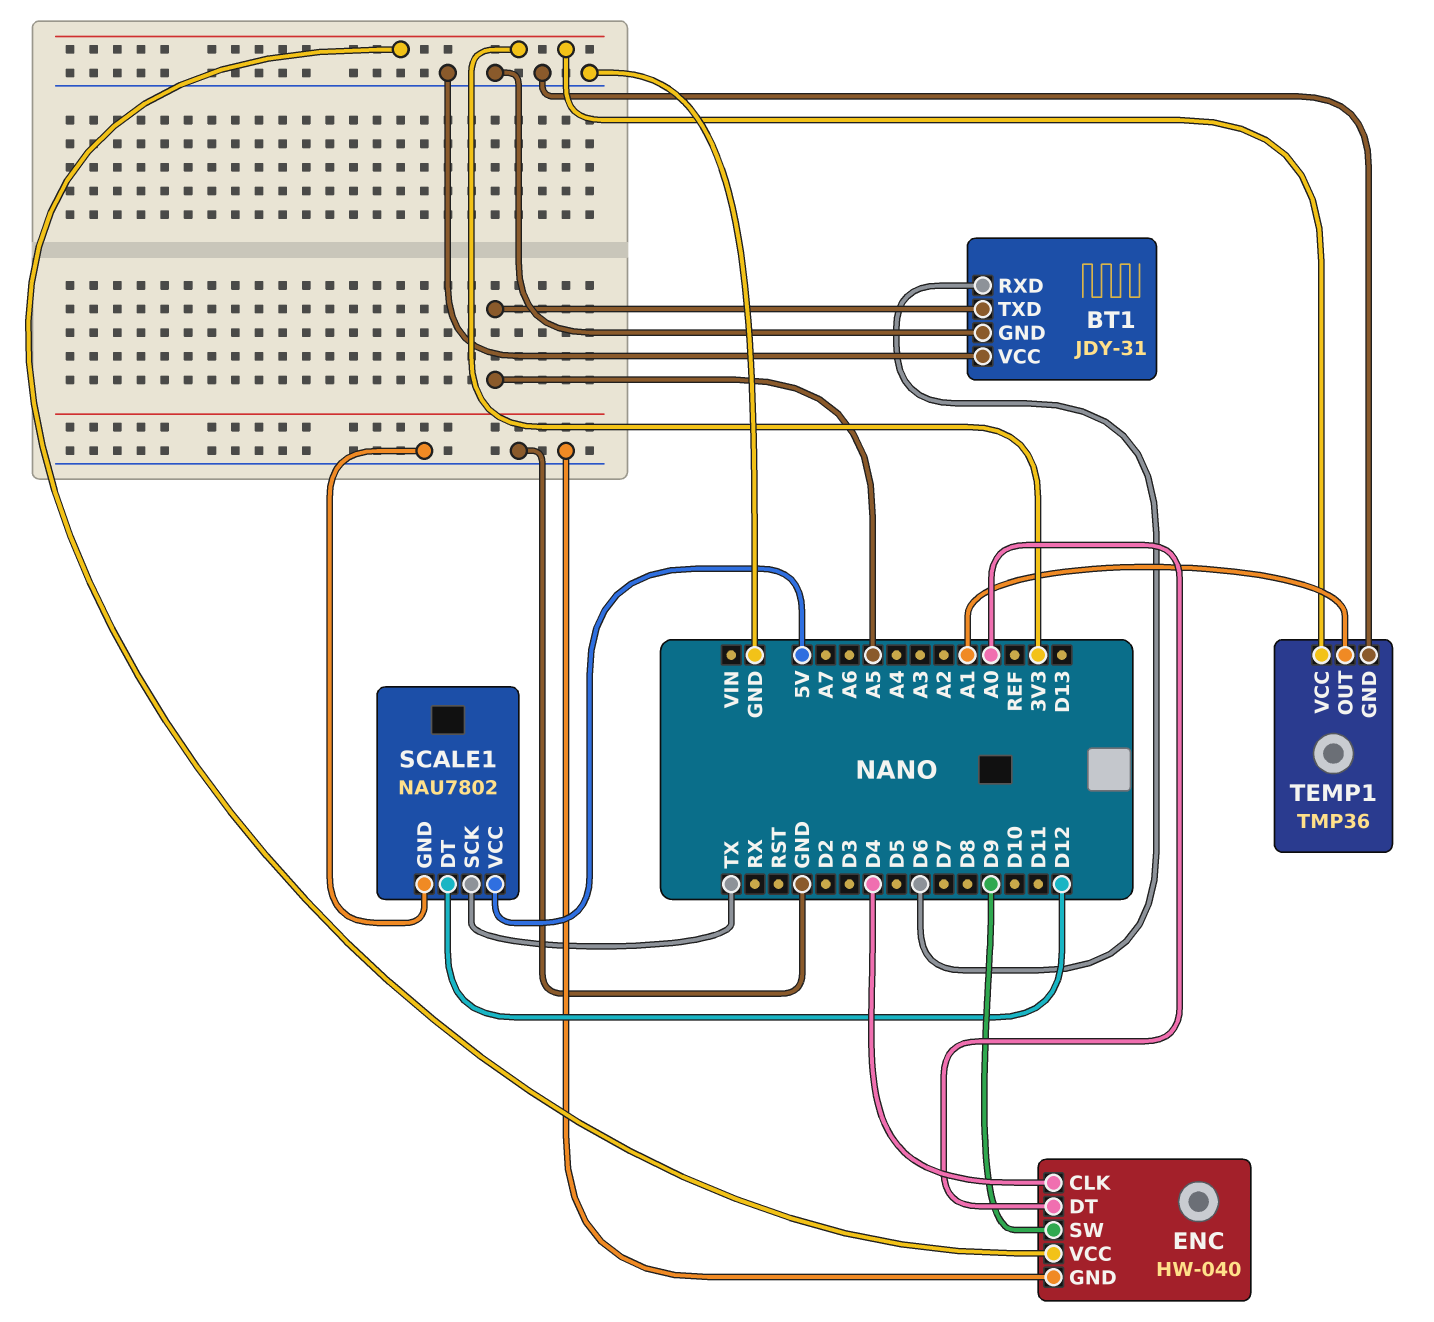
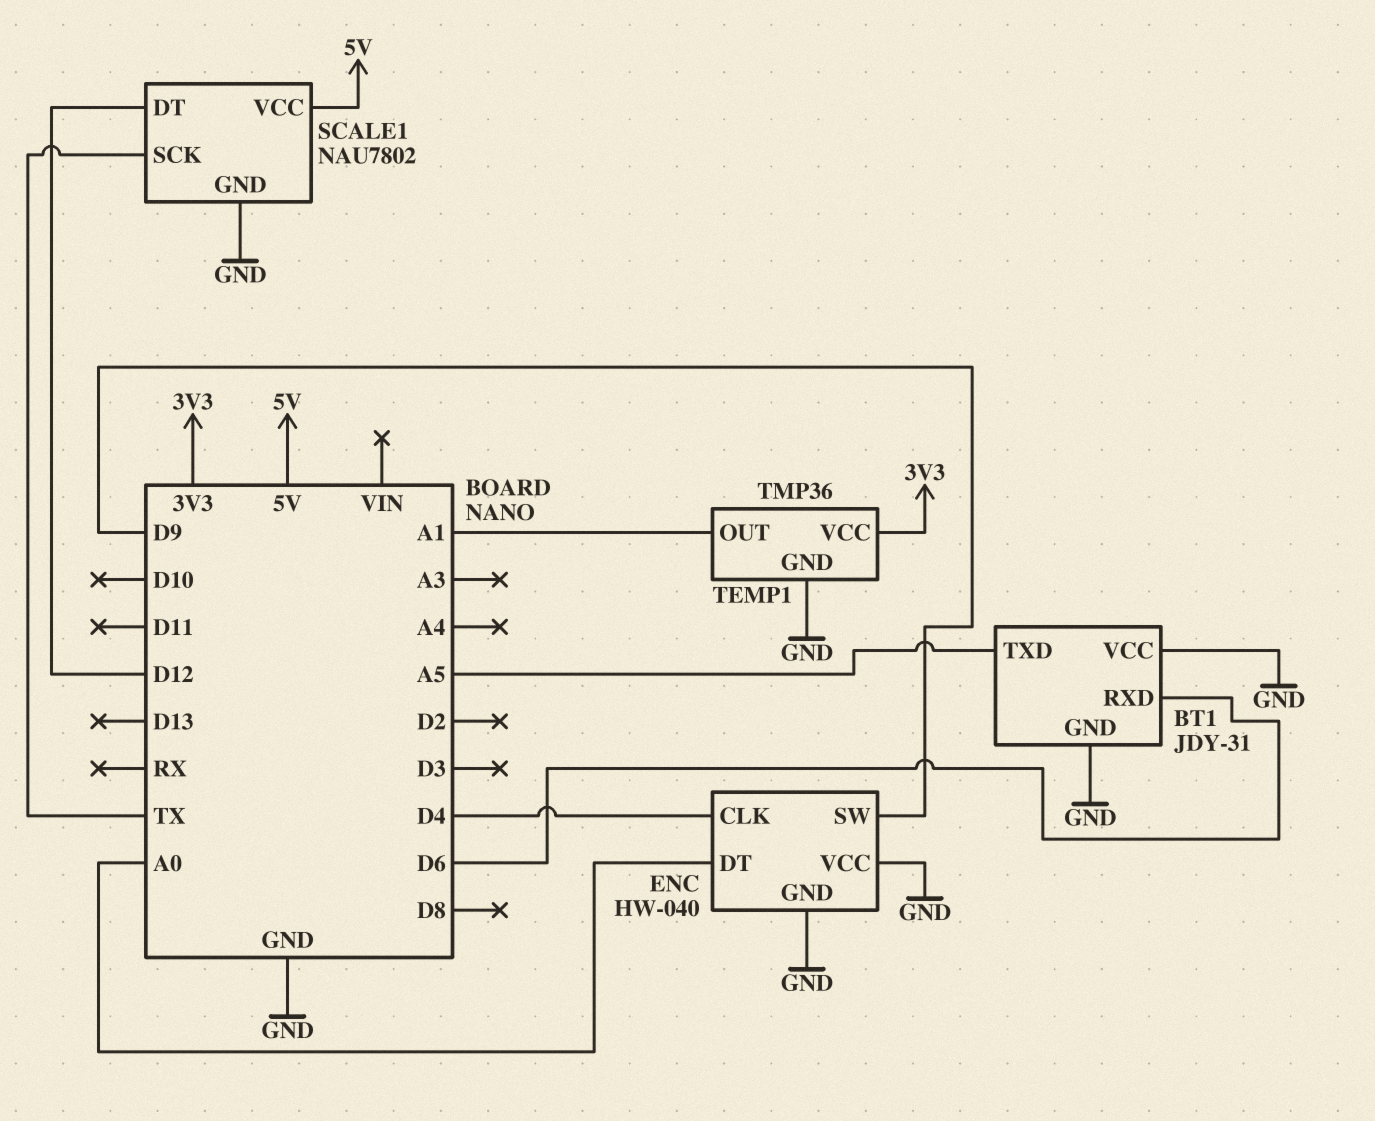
ENC pin VCC: 3V3 -> GND

